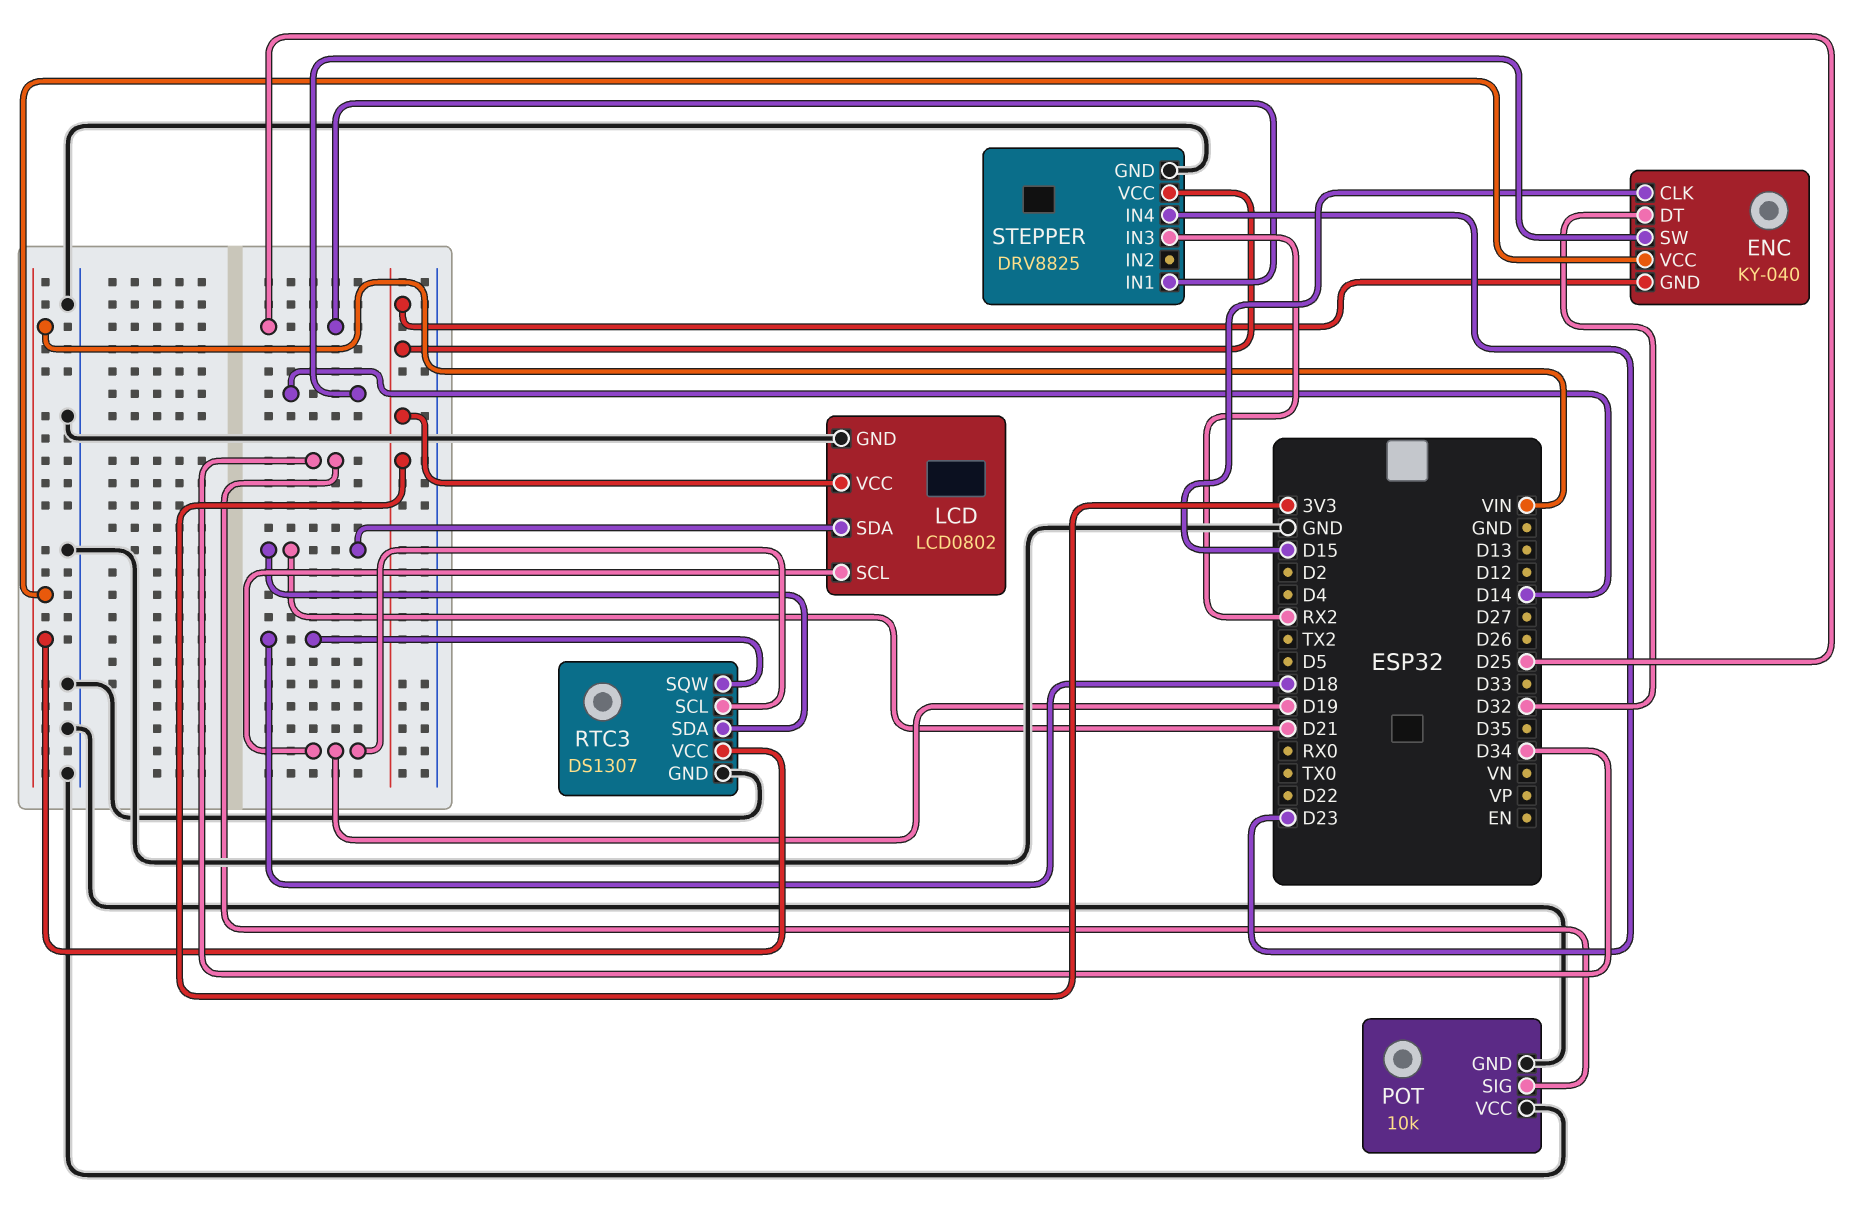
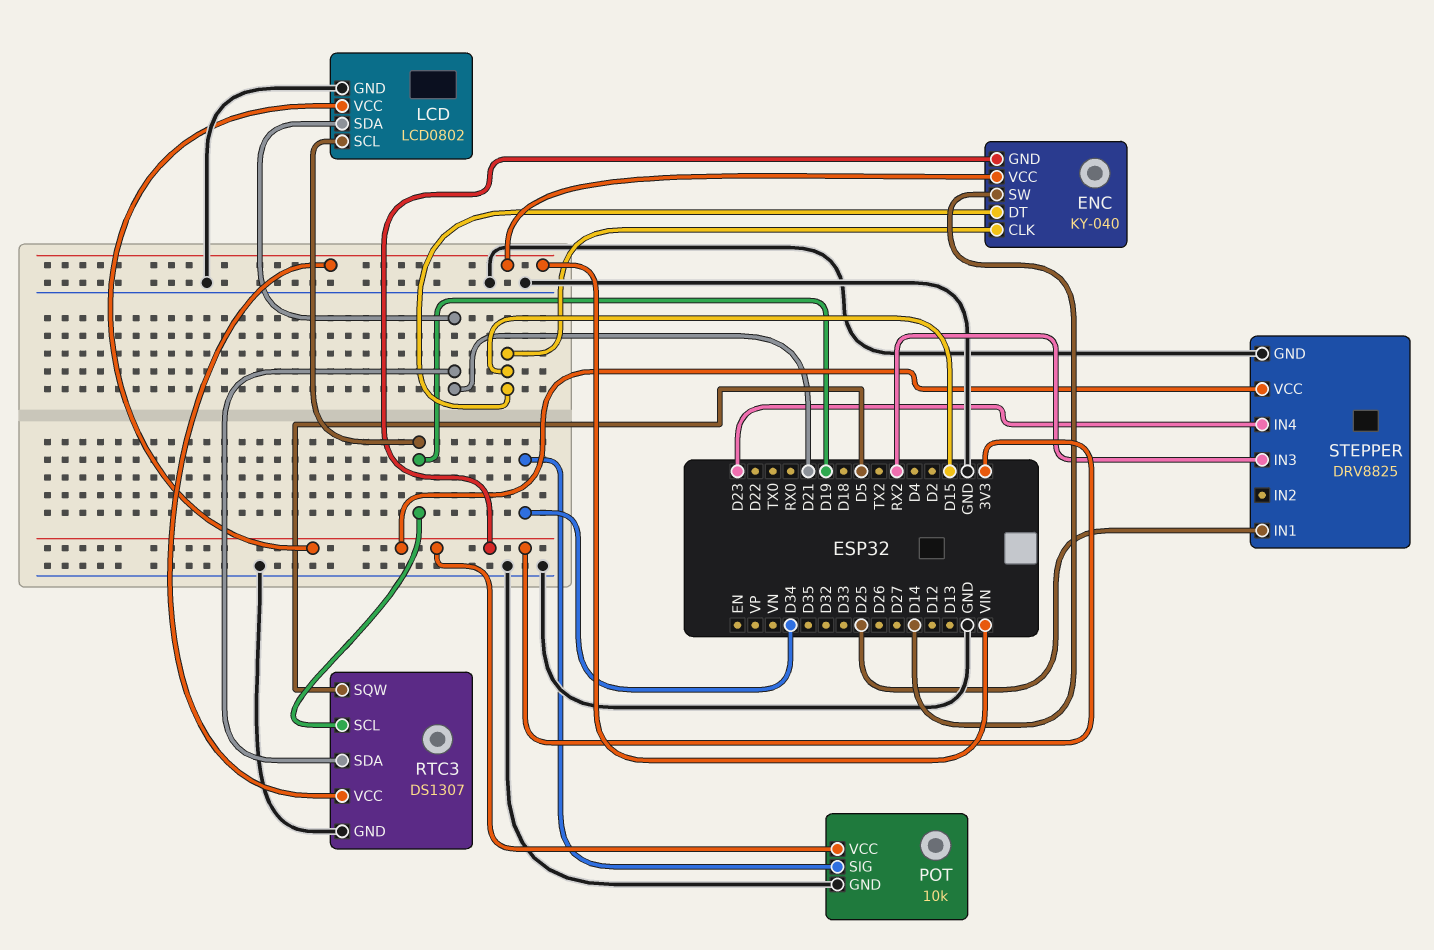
ENC pin DT: D32 -> D15
POT pin VCC: GND -> 3V3
RTC3 pin SQW: D18 -> D5

